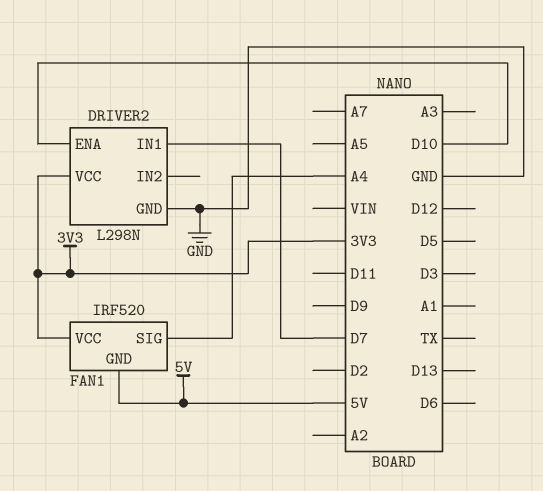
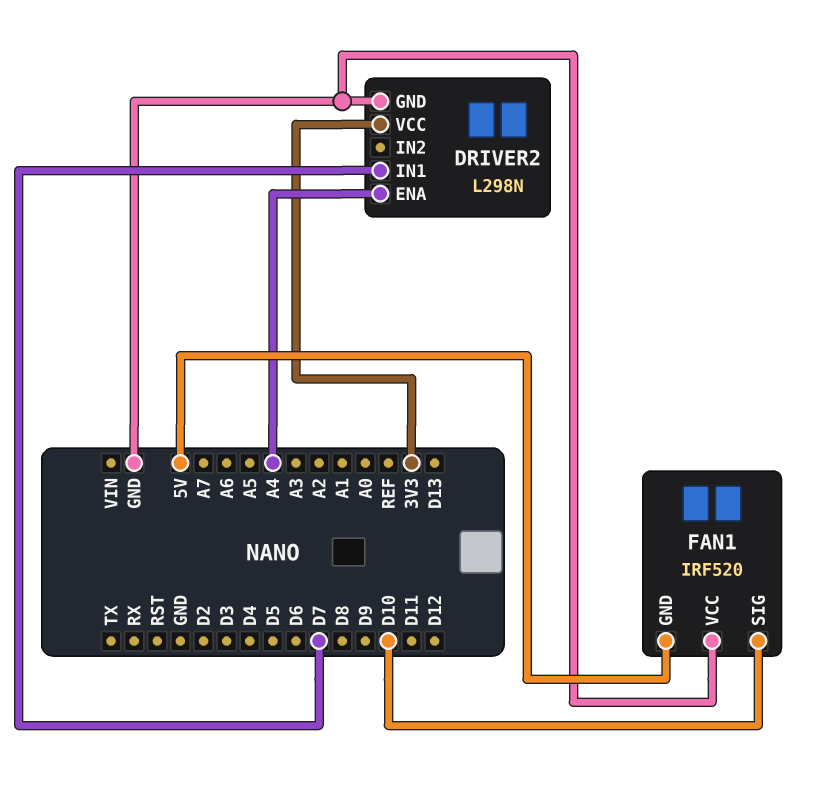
DRIVER2 pin ENA: D10 -> A4
FAN1 pin SIG: A4 -> D10
FAN1 pin VCC: 3V3 -> GND

